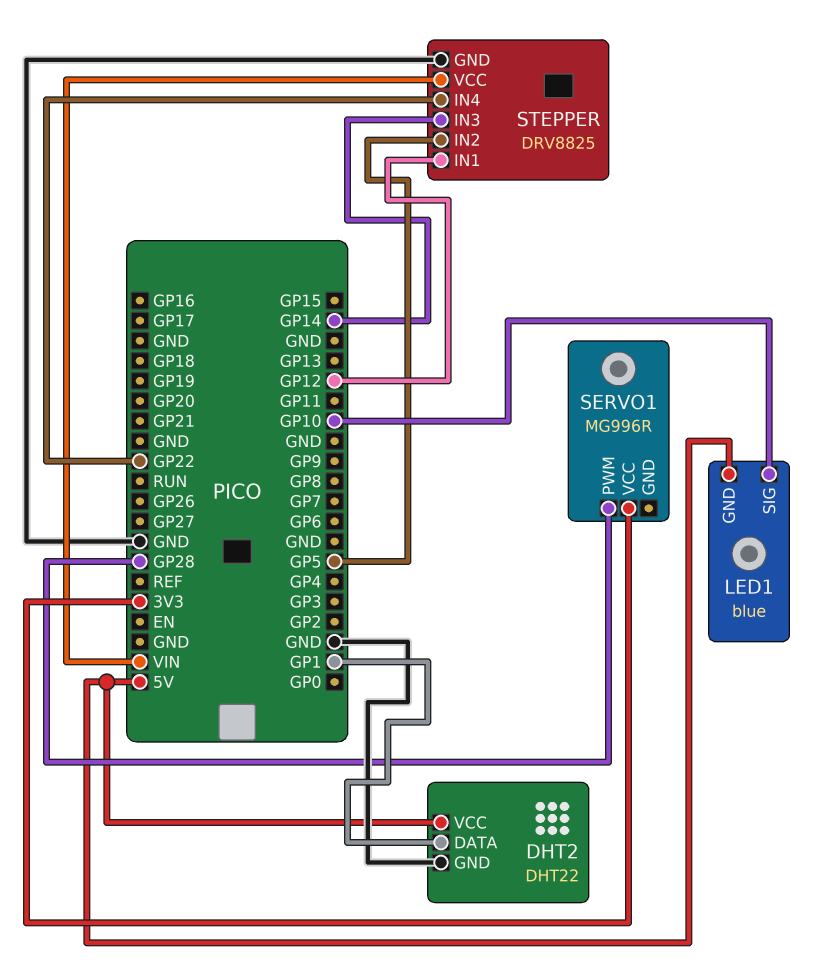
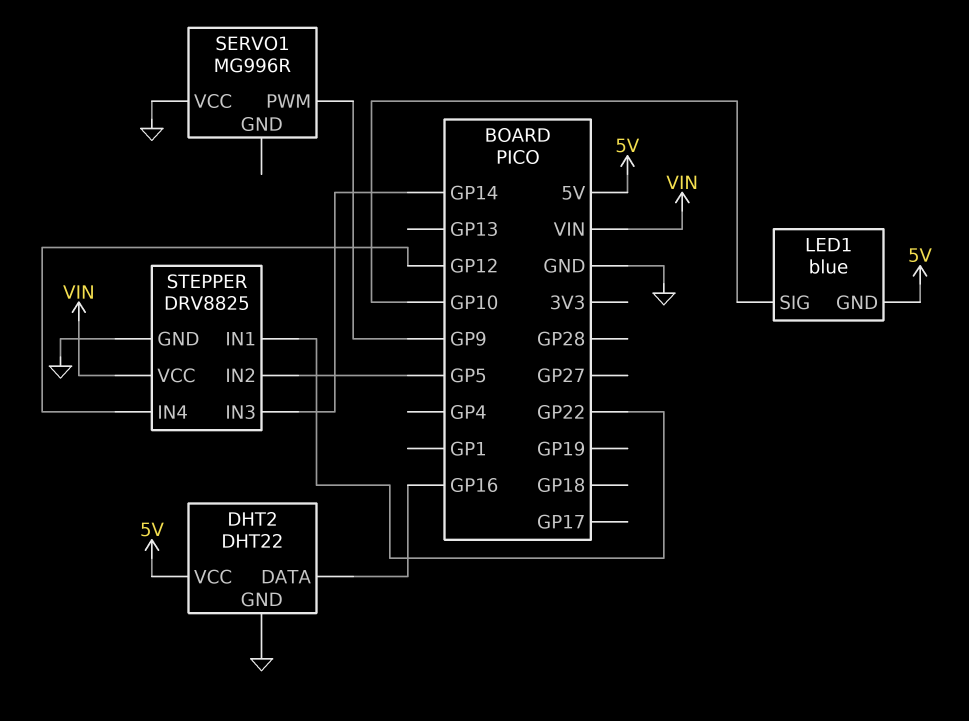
DHT2 pin DATA: GP1 -> GP16
SERVO1 pin PWM: GP28 -> GP9
SERVO1 pin VCC: 3V3 -> GND
STEPPER pin IN1: GP12 -> GP22
STEPPER pin IN4: GP22 -> GP12

